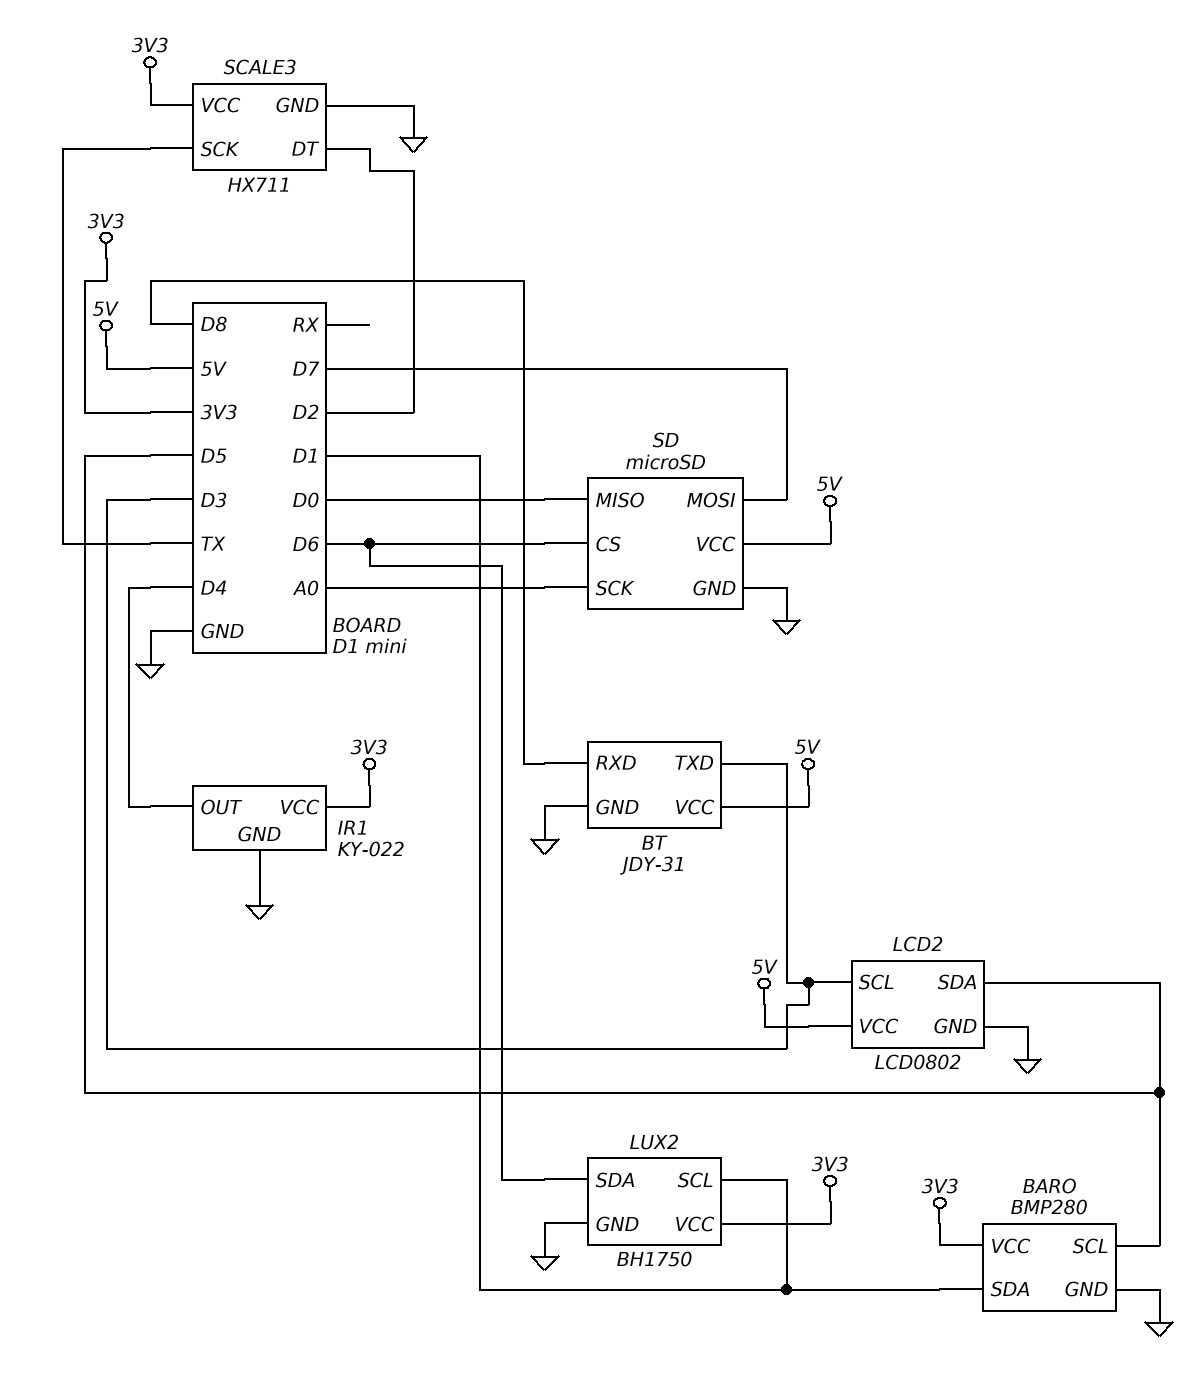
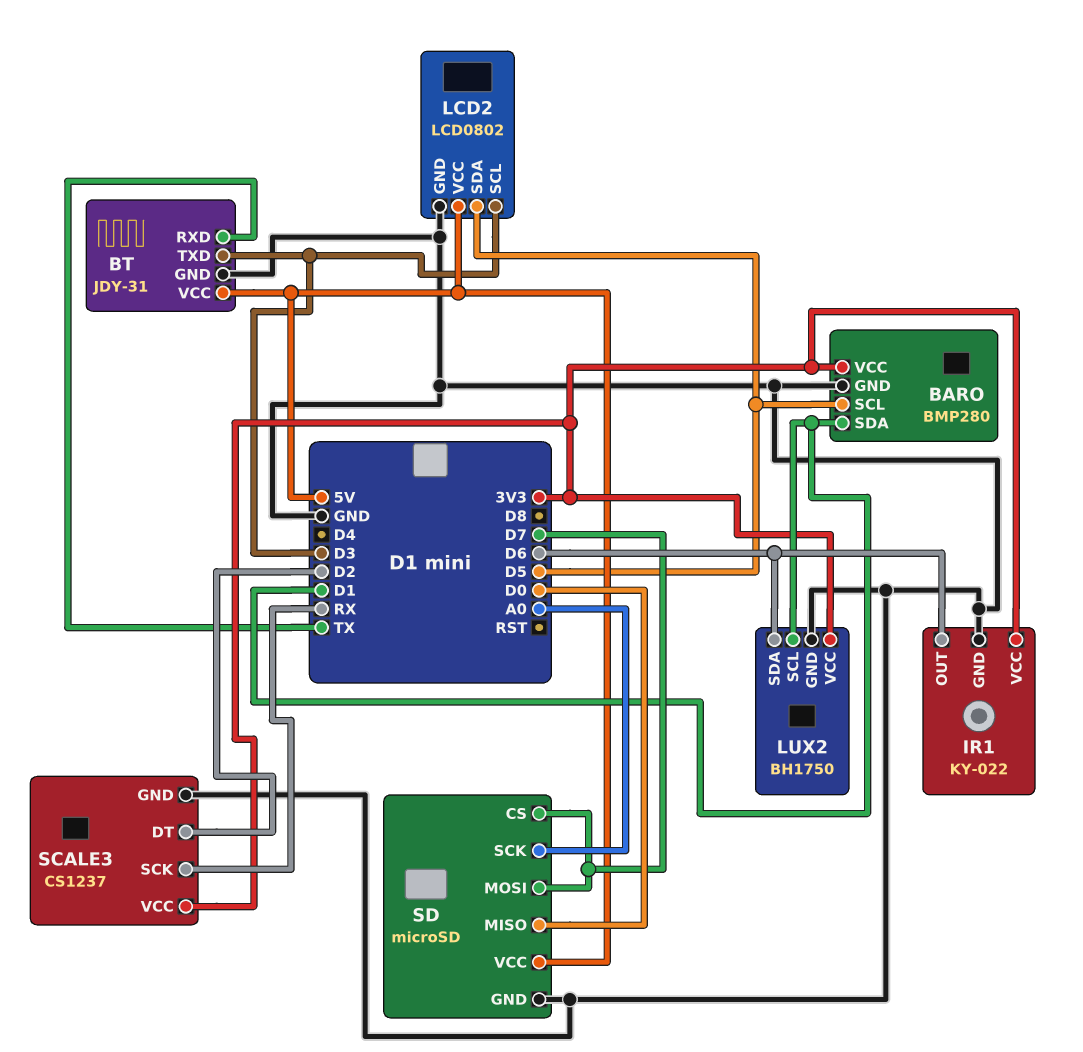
BT pin RXD: D8 -> TX
IR1 pin OUT: D4 -> D6
SCALE3: HX711 -> CS1237
SCALE3 pin SCK: TX -> RX
SD pin CS: D6 -> D7

